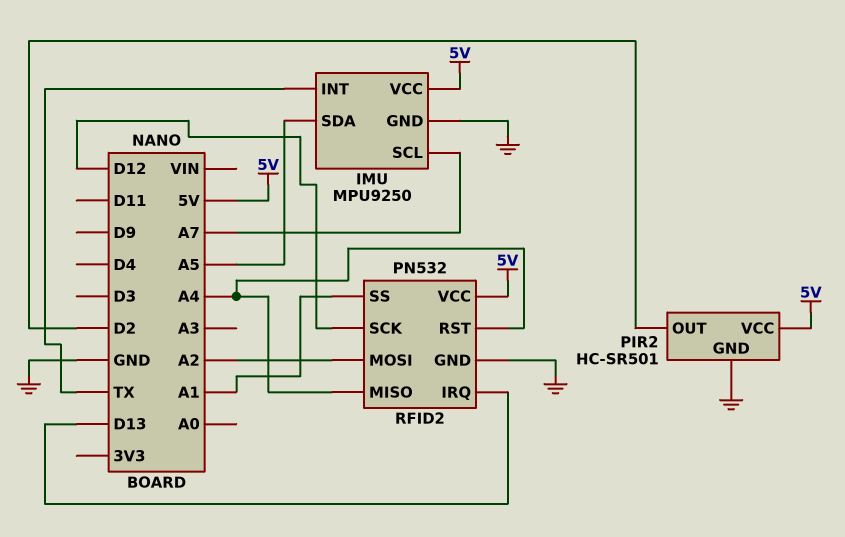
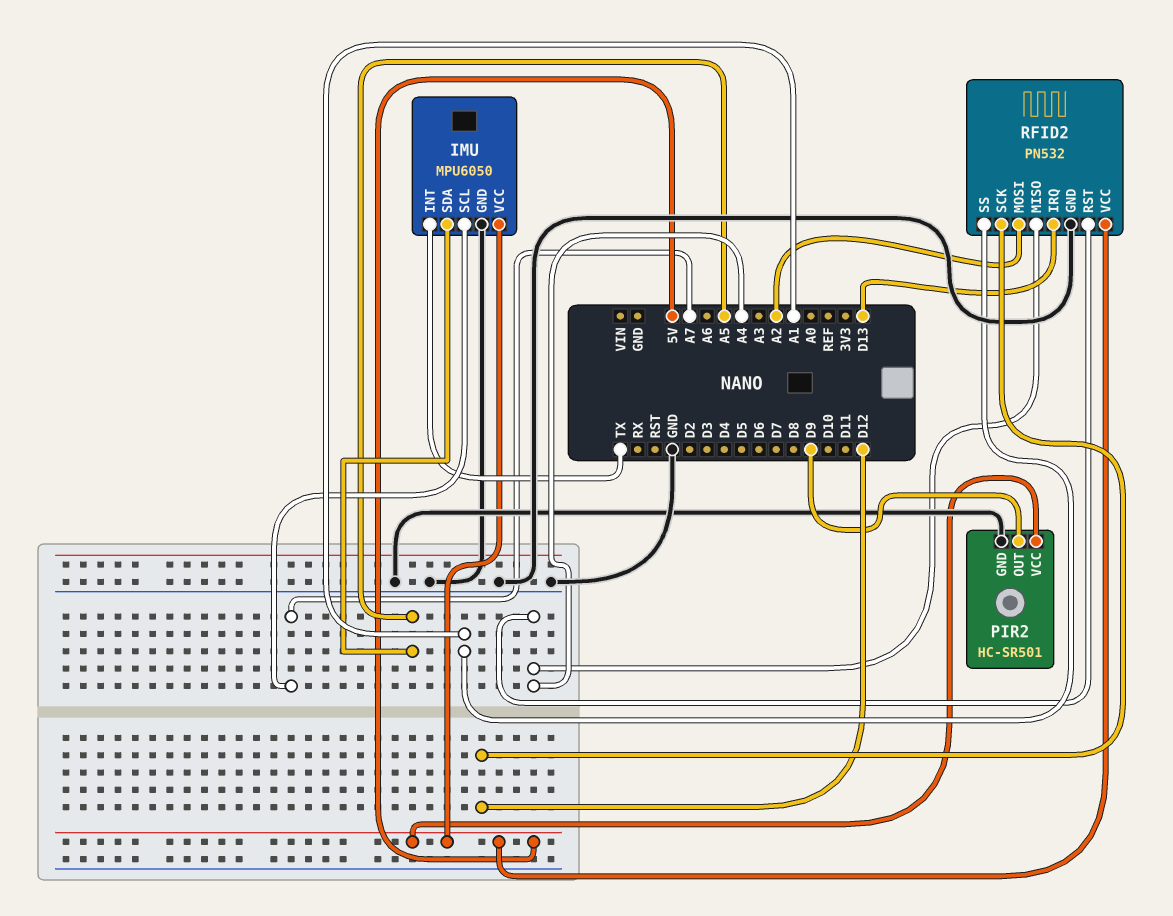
IMU: MPU9250 -> MPU6050
PIR2 pin OUT: D2 -> D9

